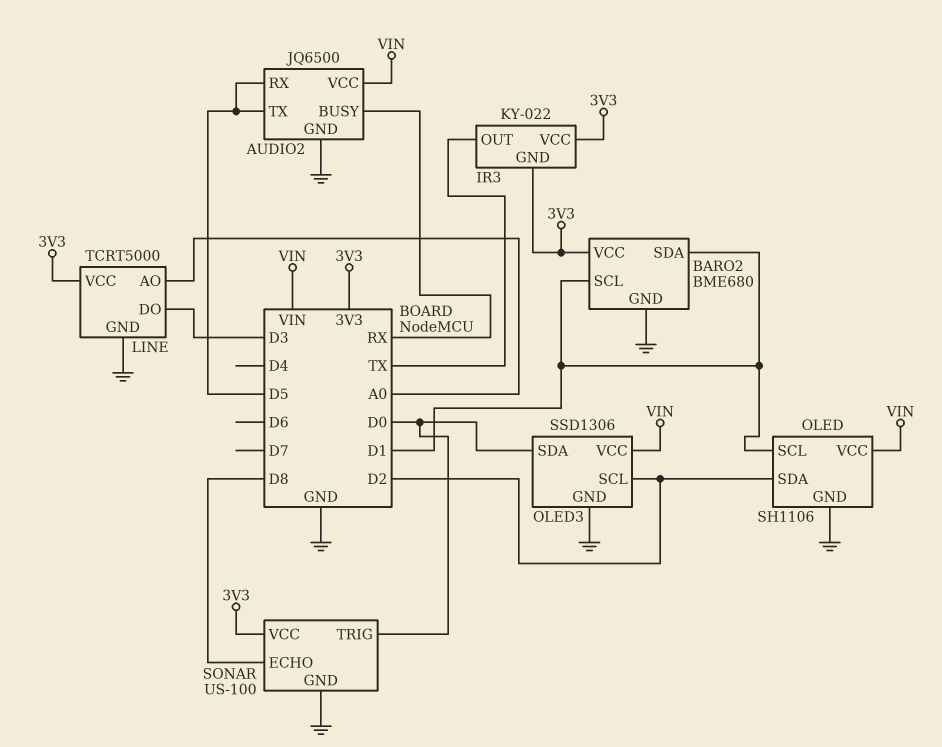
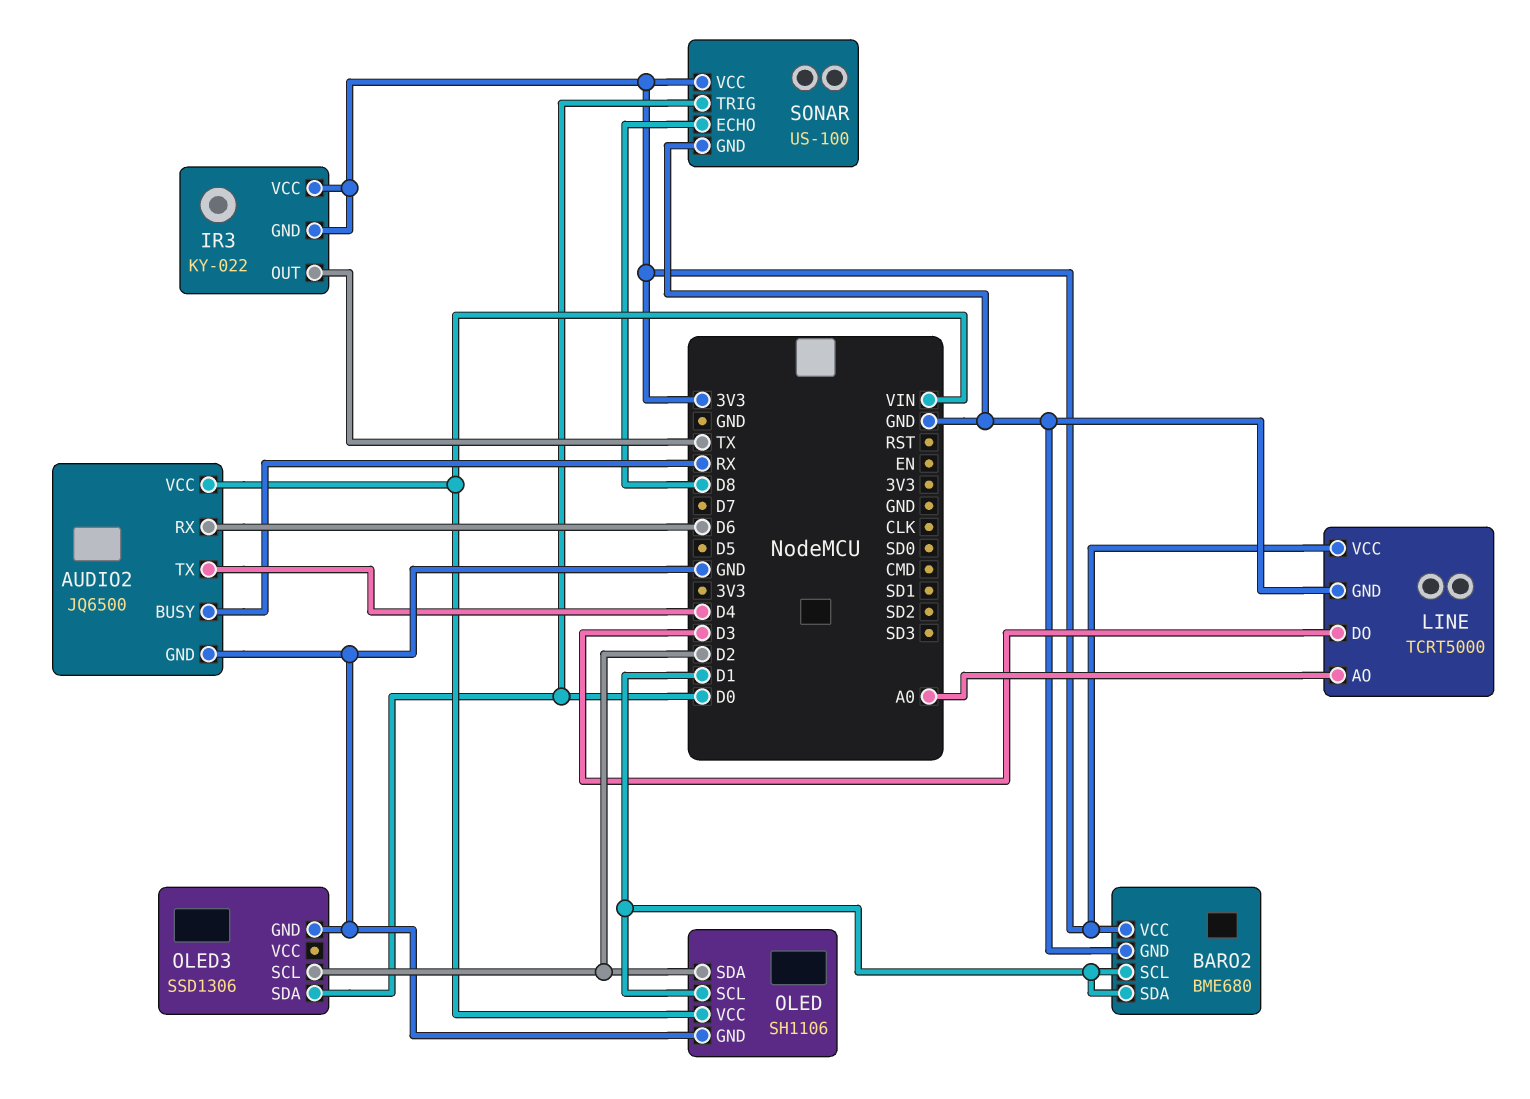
AUDIO2 pin RX: D5 -> D6
AUDIO2 pin TX: D5 -> D4
OLED3 pin VCC: VIN -> none

